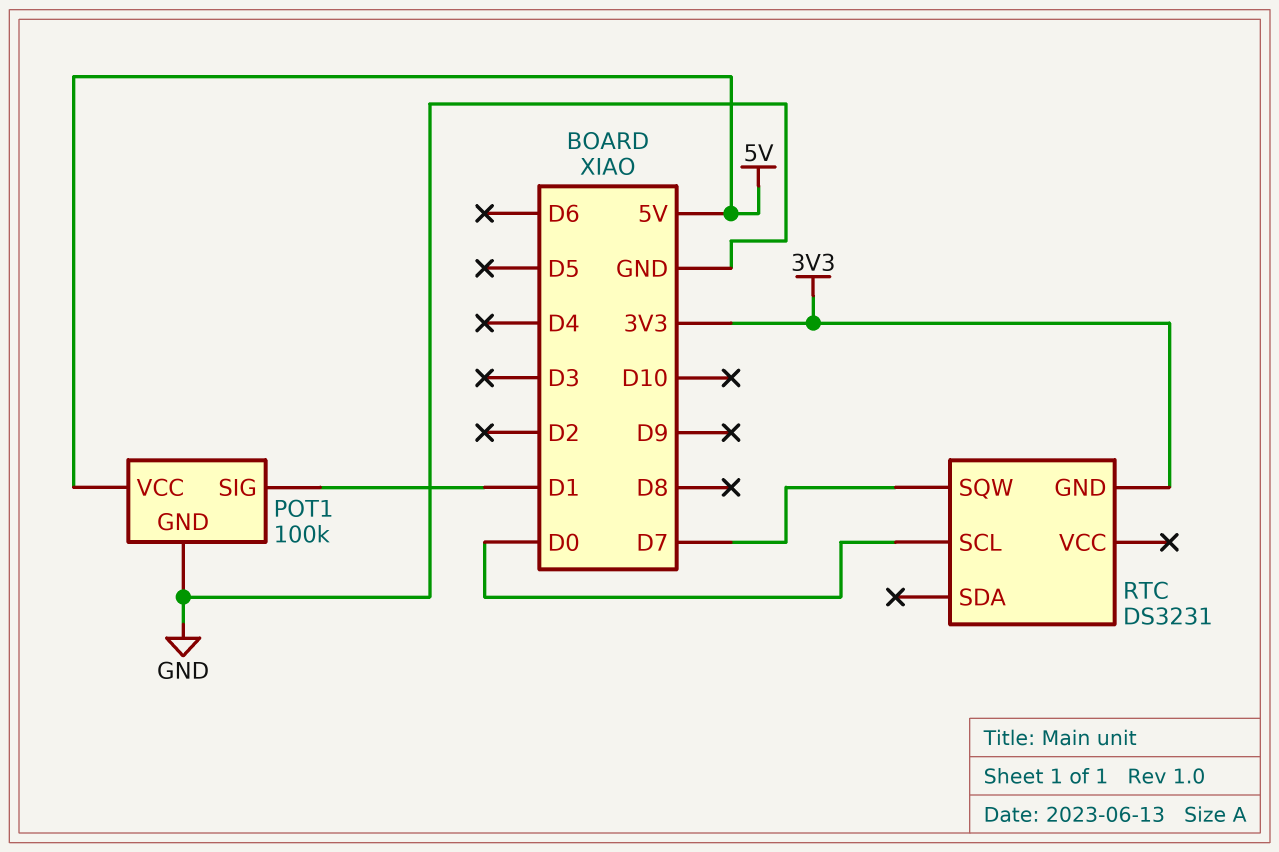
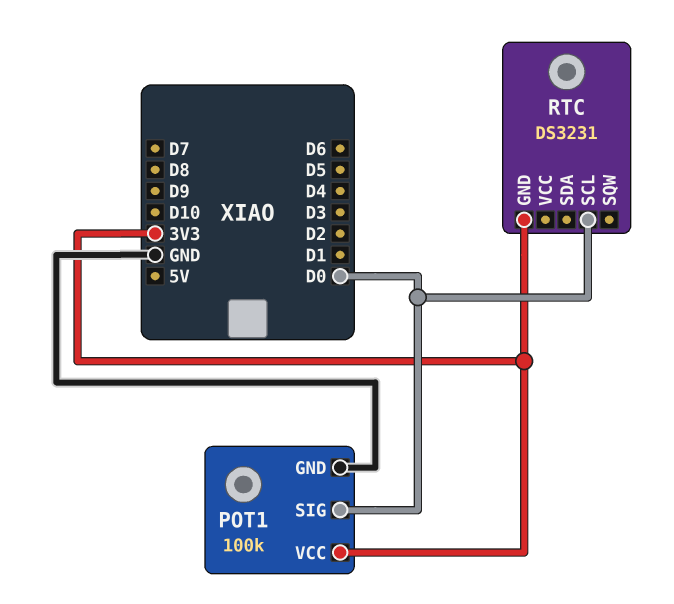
POT1 pin SIG: D1 -> D0
POT1 pin VCC: 5V -> 3V3
RTC pin SQW: D7 -> none

